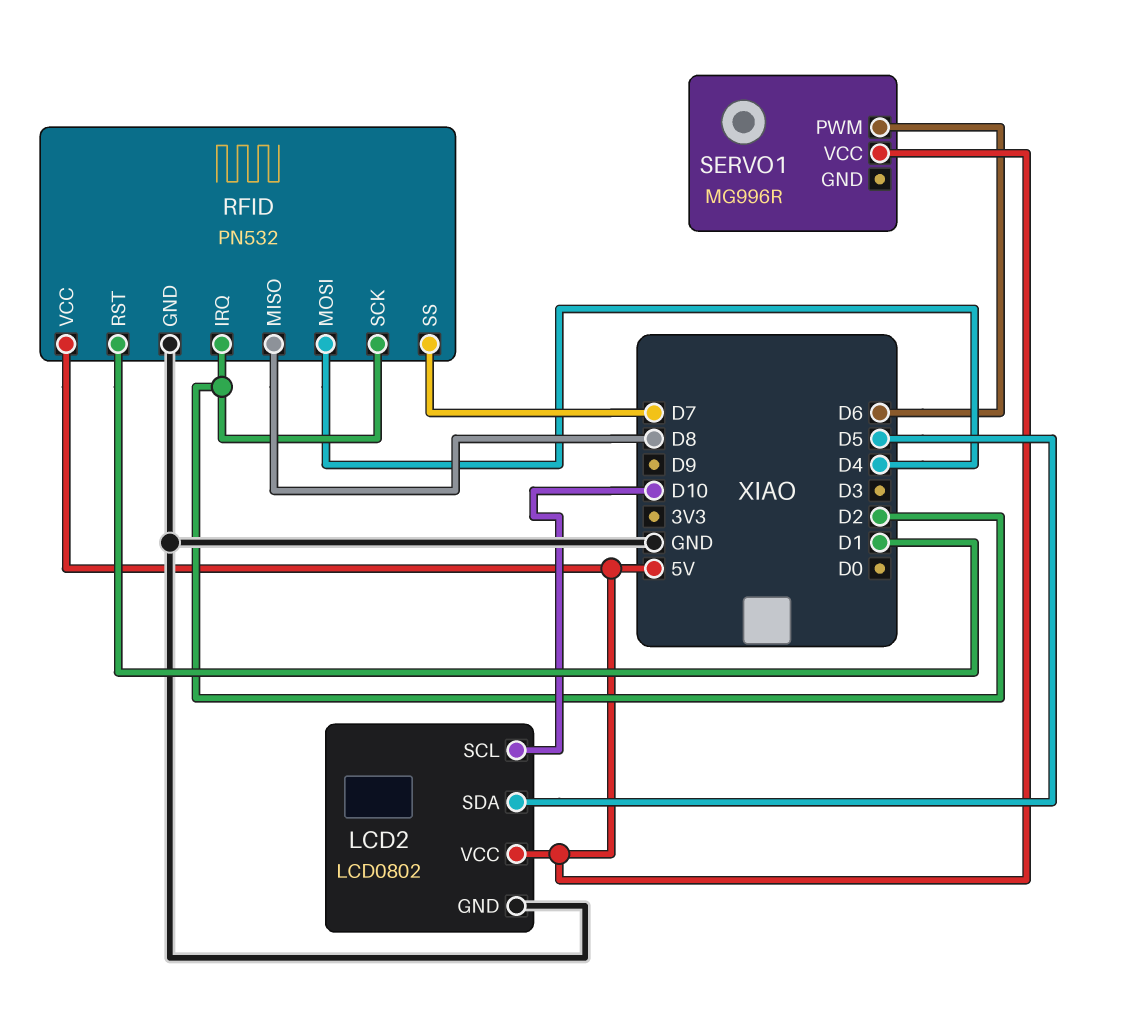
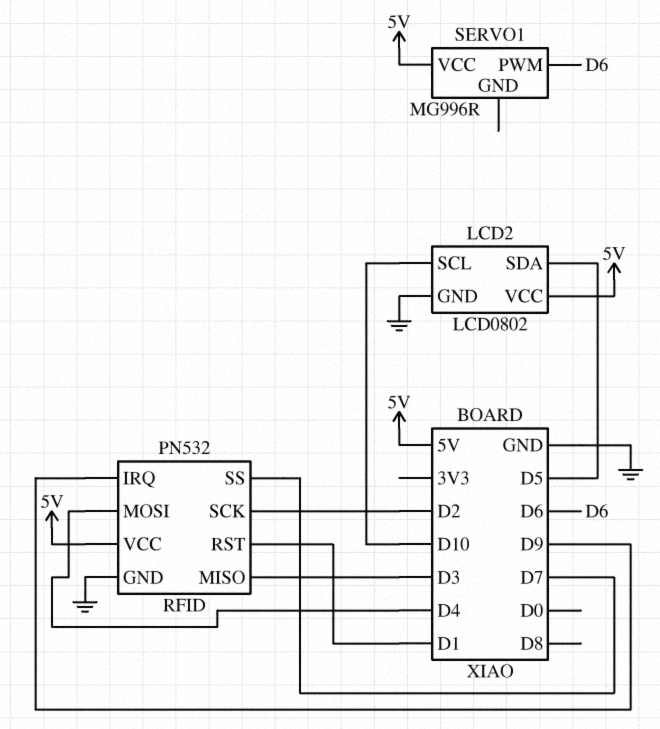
RFID pin IRQ: D2 -> D9
RFID pin MISO: D8 -> D3

